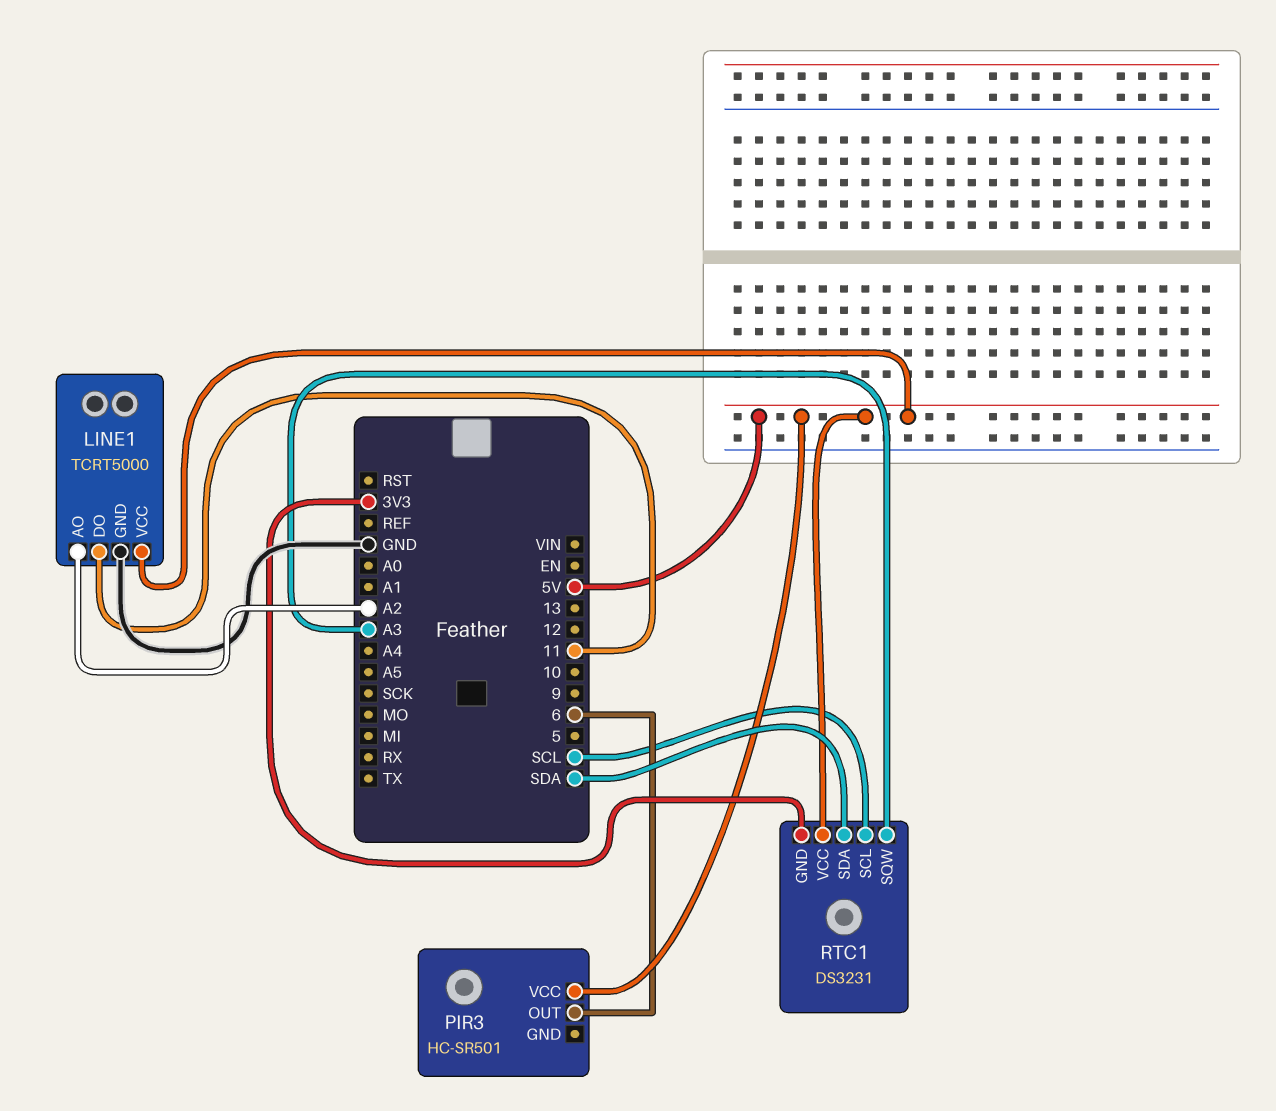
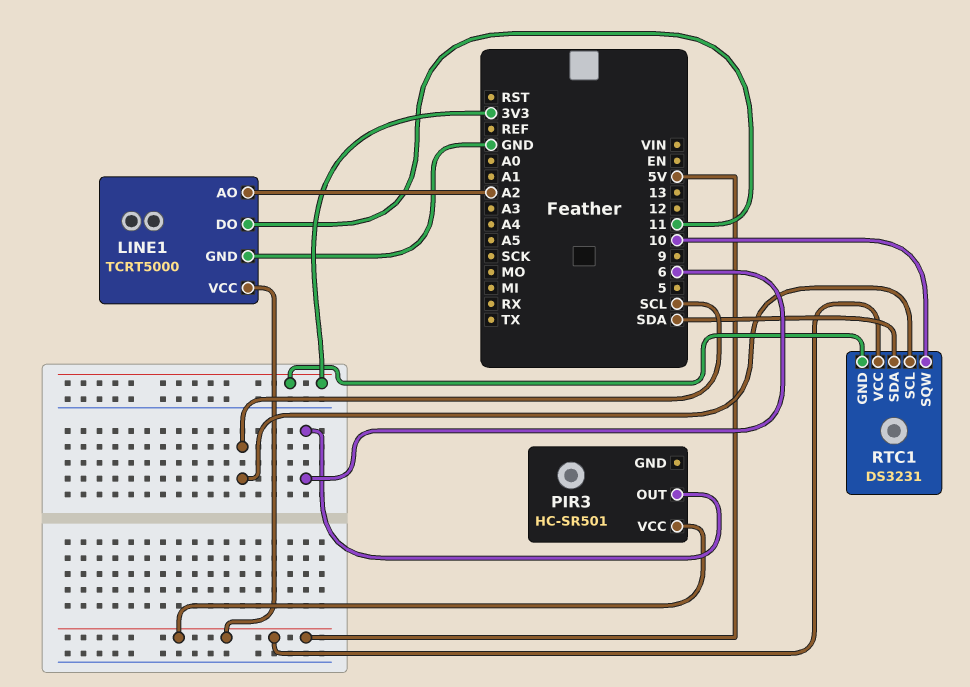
RTC1 pin SQW: A3 -> 10

